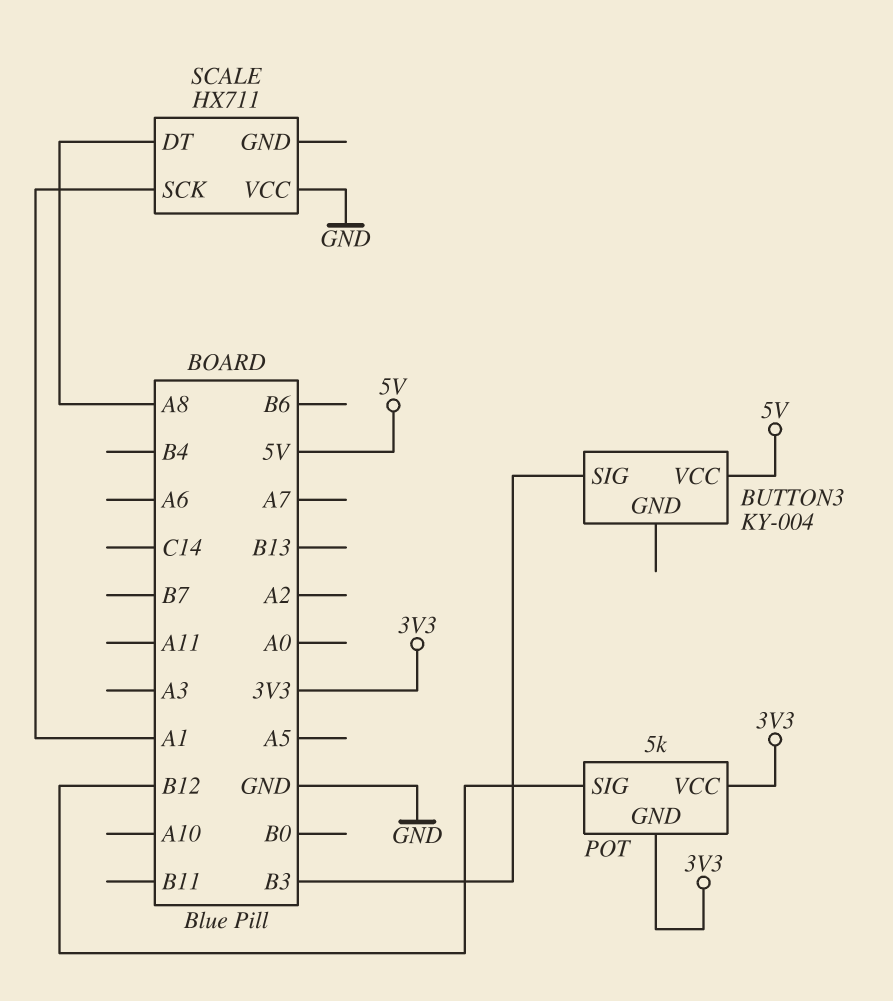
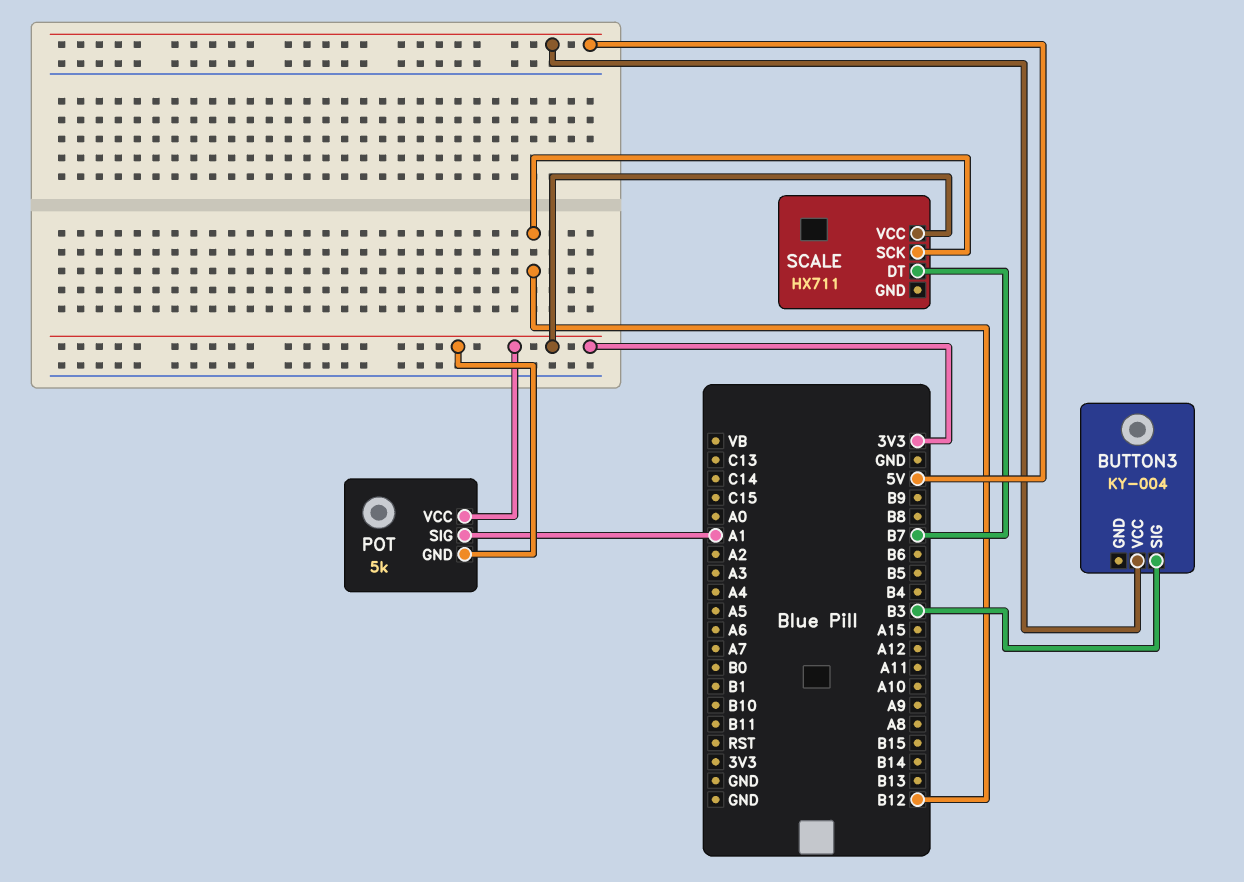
POT pin SIG: B12 -> A1
SCALE pin DT: A8 -> B7
SCALE pin SCK: A1 -> B12
SCALE pin VCC: GND -> 3V3

